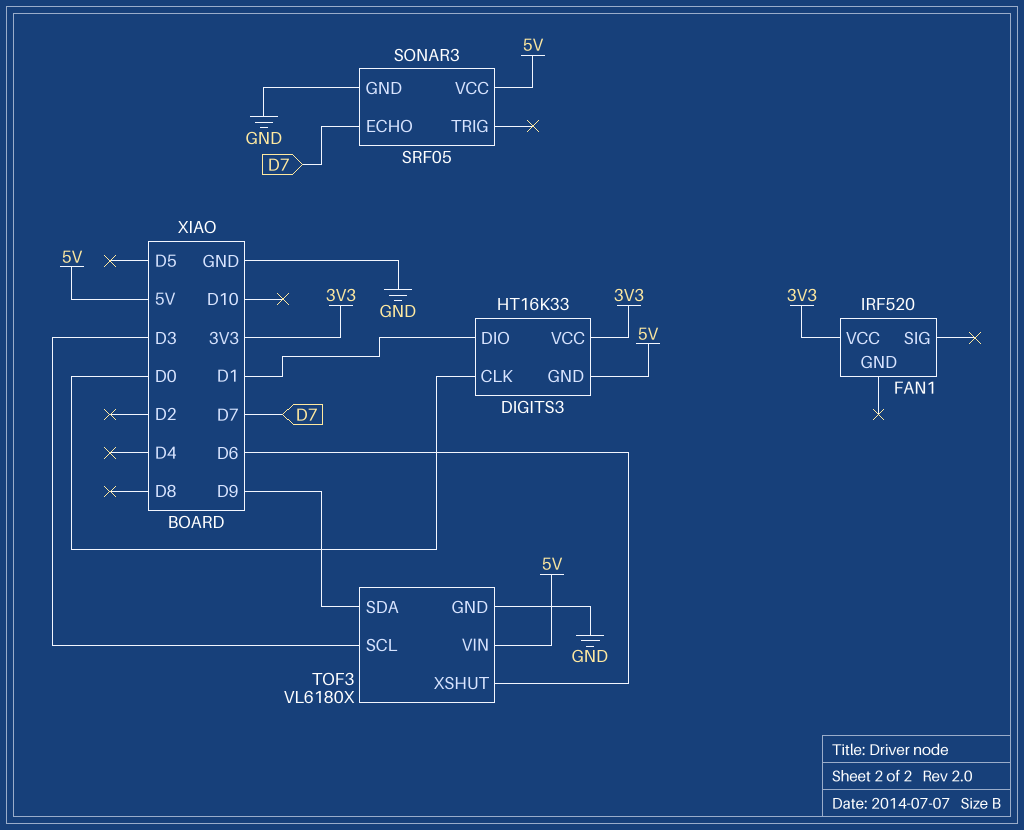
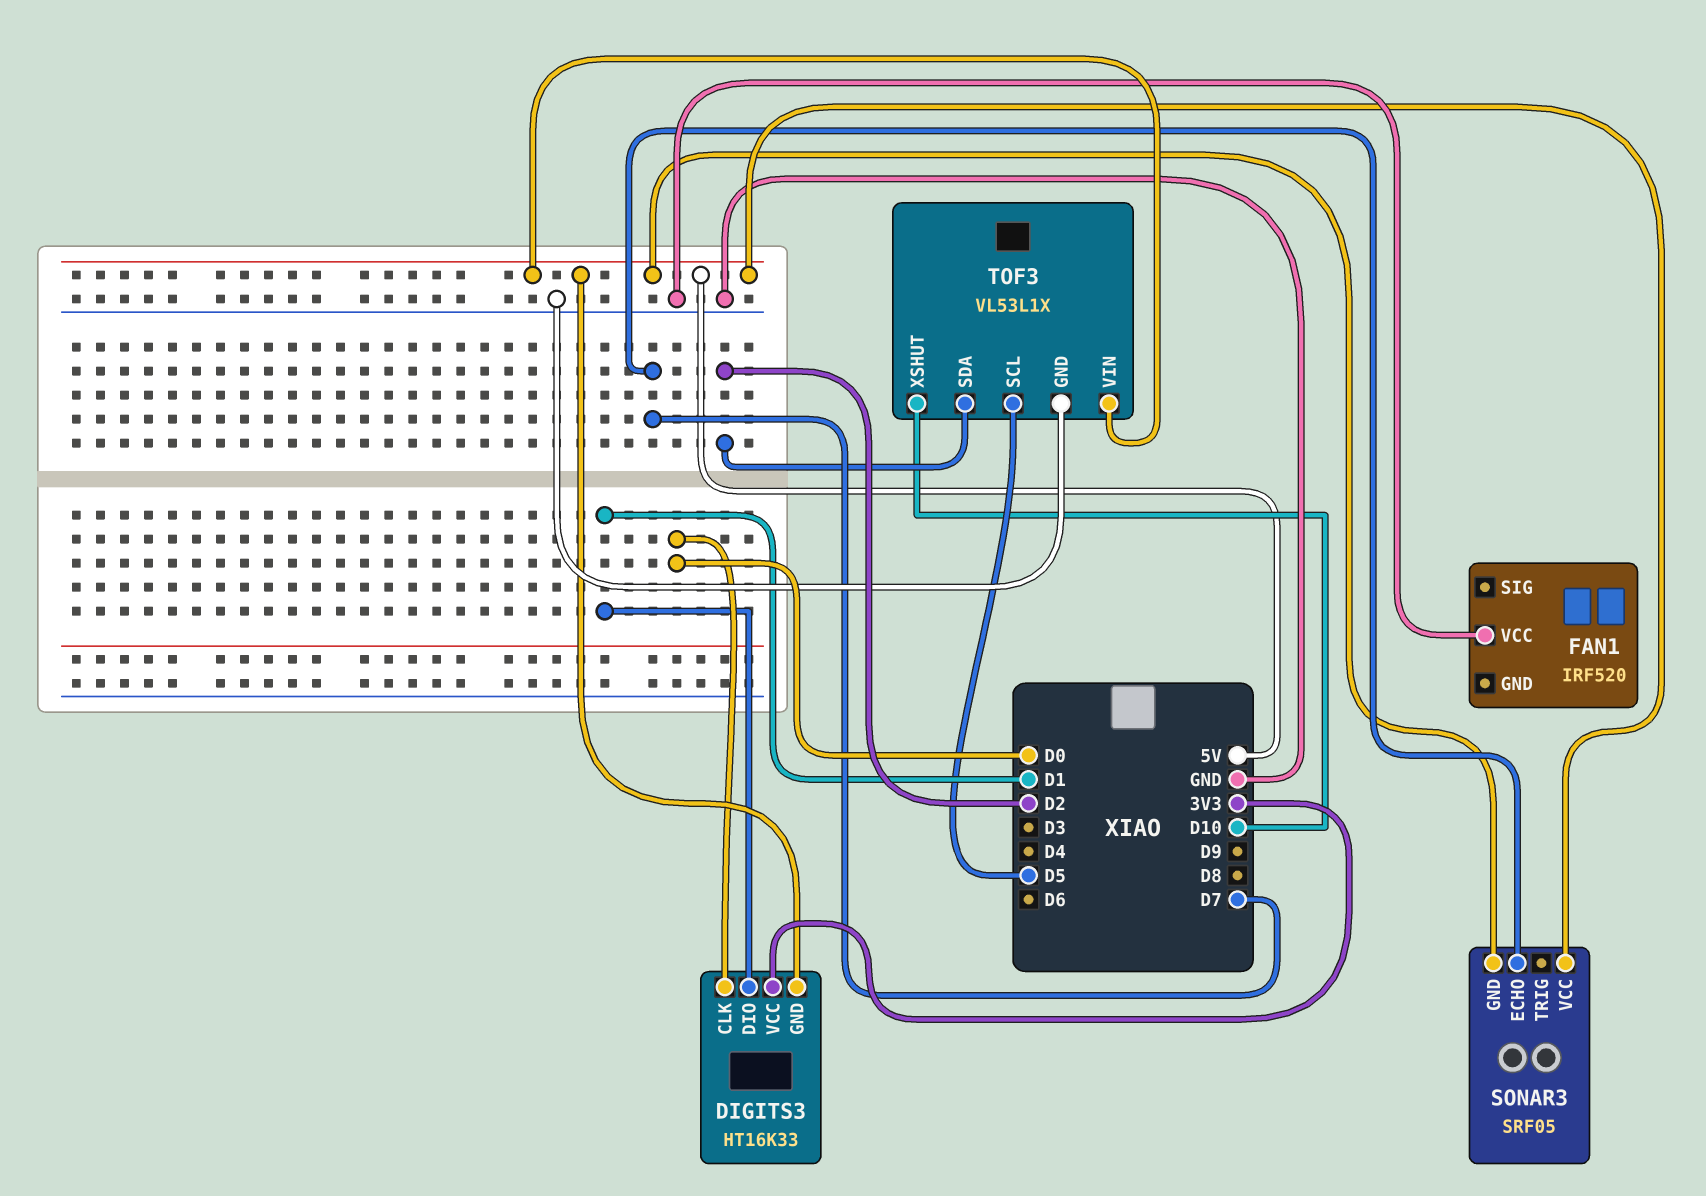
FAN1 pin VCC: 3V3 -> GND
SONAR3 pin GND: GND -> 5V
TOF3: VL6180X -> VL53L1X
TOF3 pin SCL: D3 -> D5
TOF3 pin SDA: D9 -> D2
TOF3 pin XSHUT: D6 -> D10

